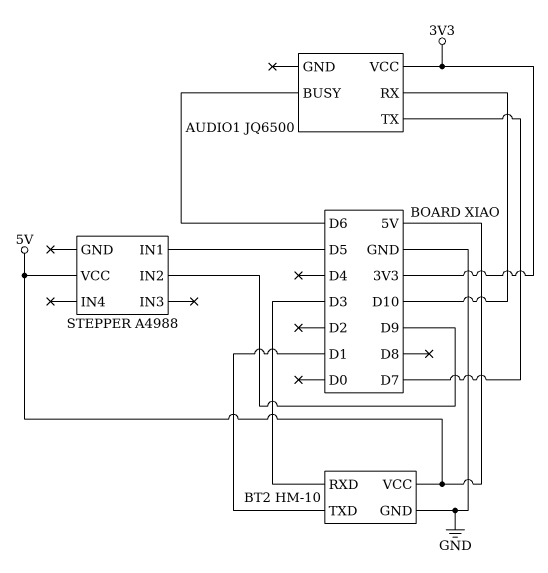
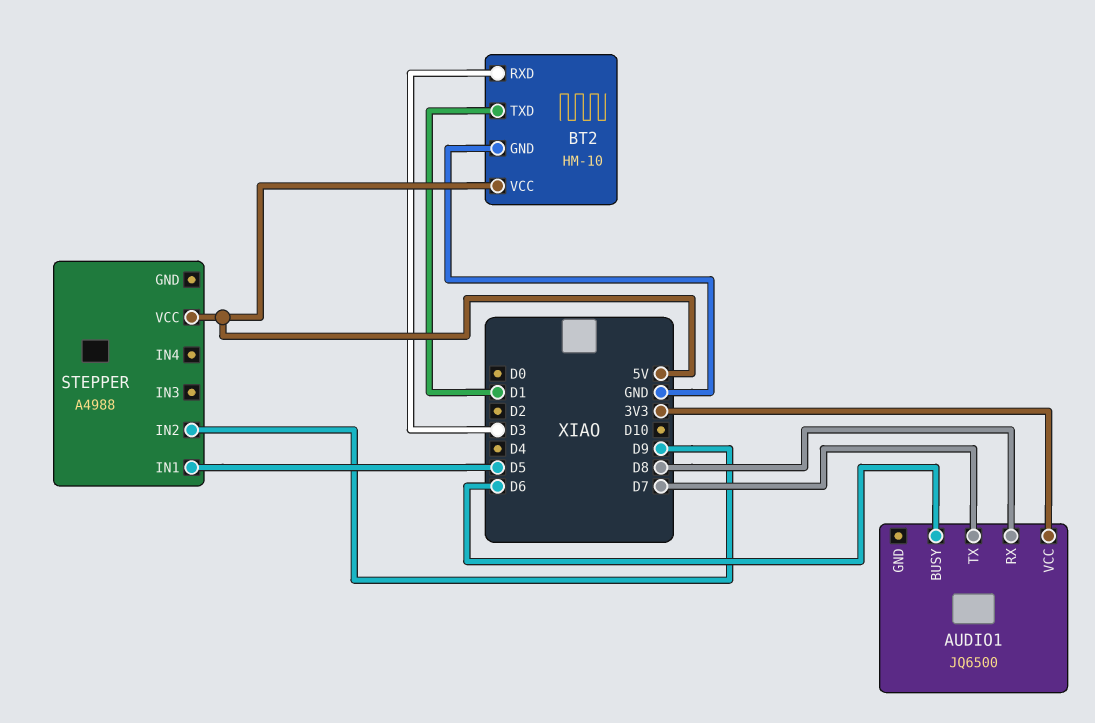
AUDIO1 pin RX: D10 -> D8

